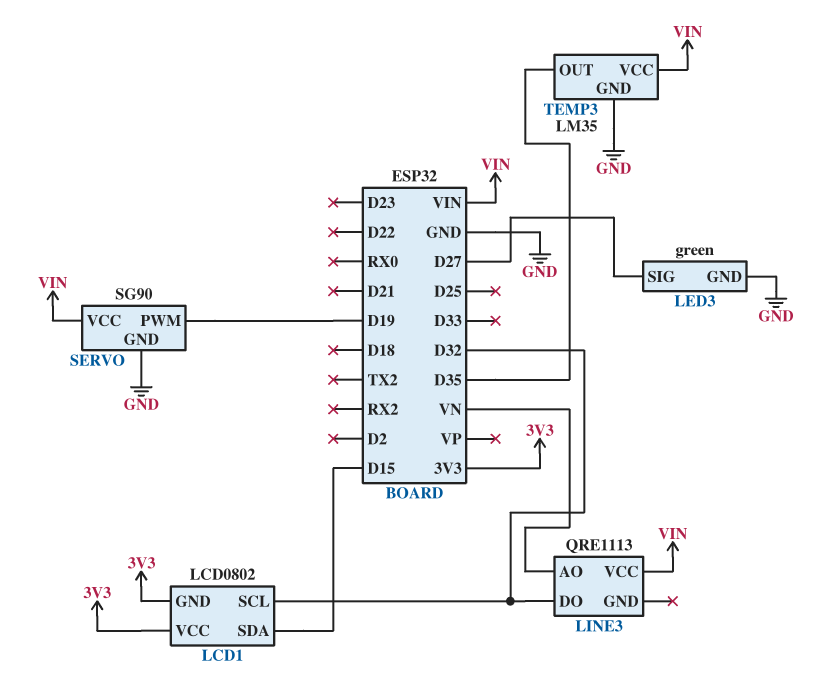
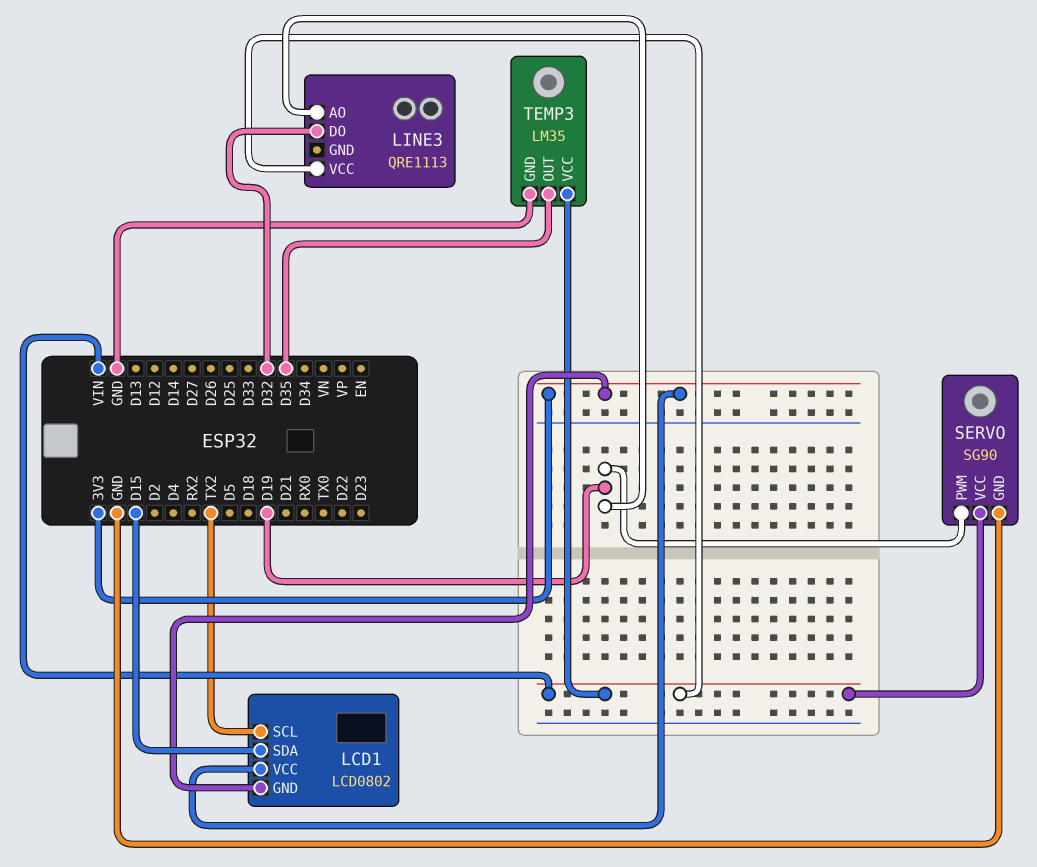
LCD1 pin SCL: D32 -> TX2
LED3: green -> none
LED3 pin GND: GND -> none
LED3 pin SIG: D27 -> none
LINE3 pin AO: VN -> D19

